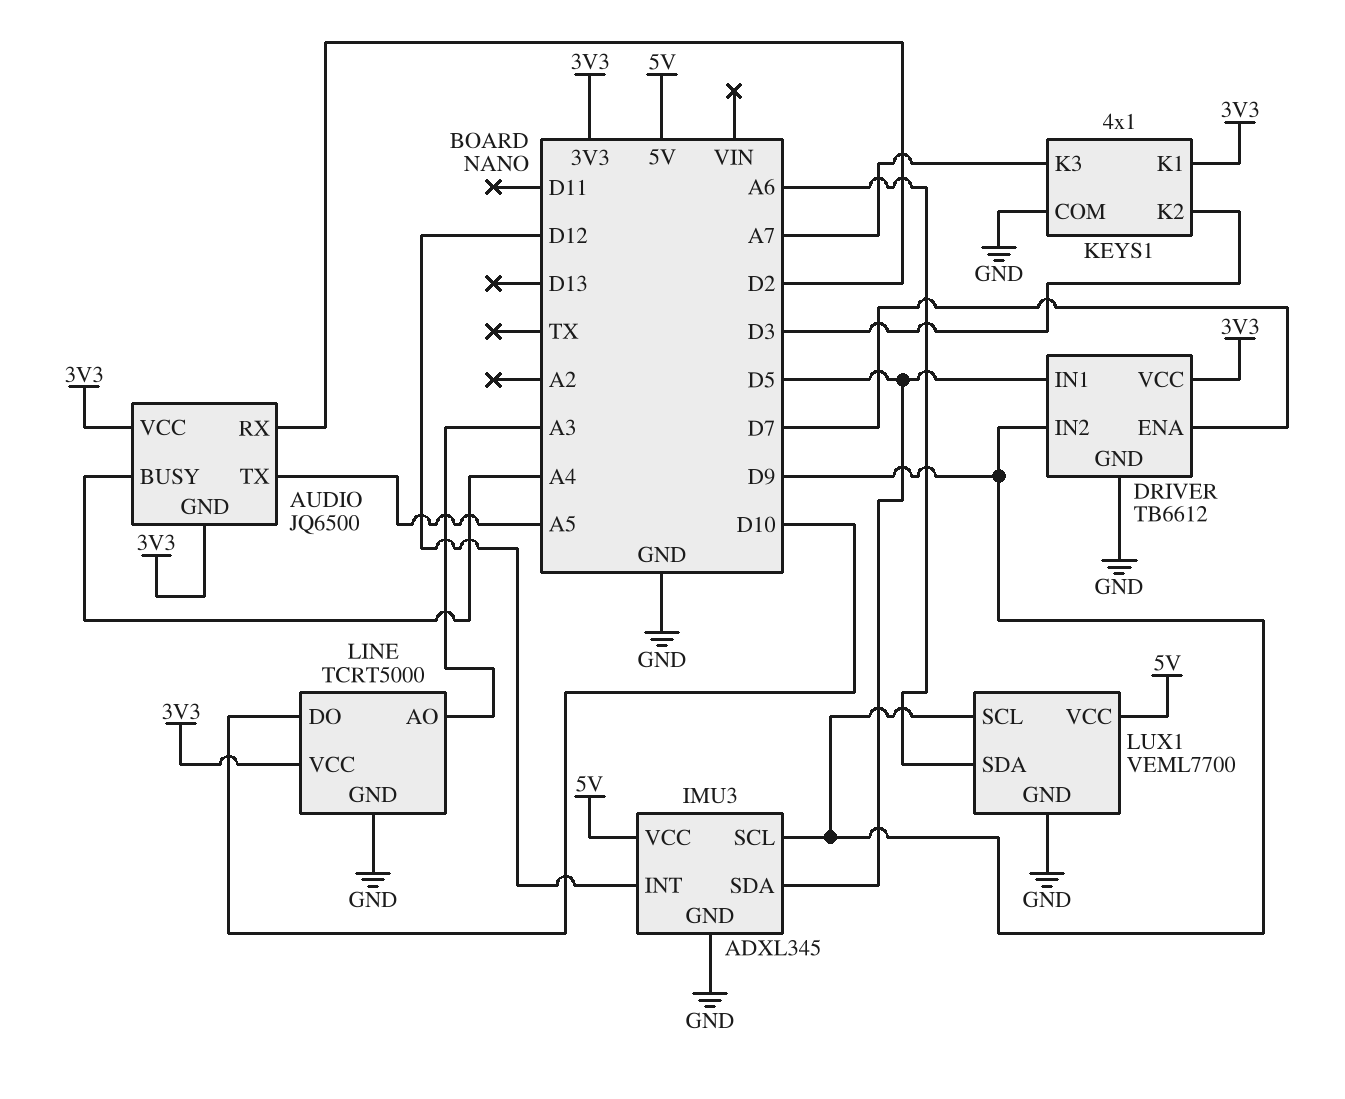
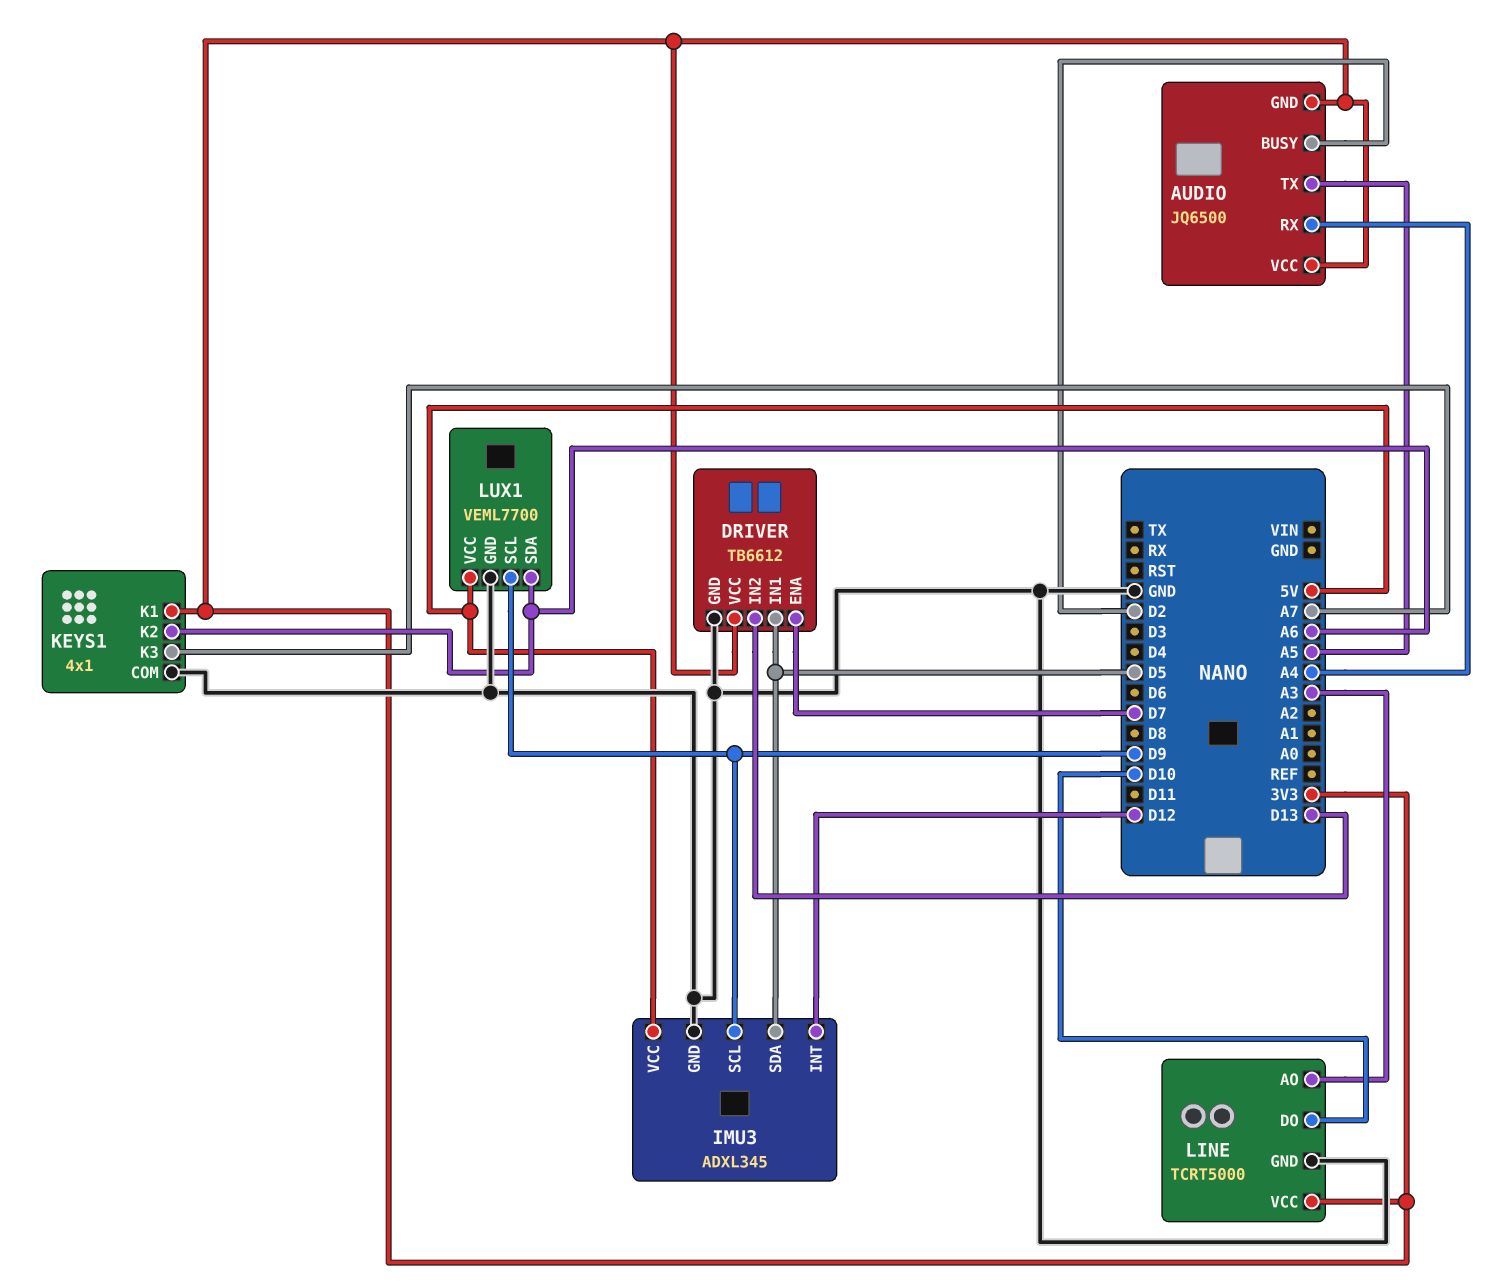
AUDIO pin BUSY: A4 -> D2
AUDIO pin RX: D2 -> A4
DRIVER pin IN2: D9 -> D13
KEYS1 pin K2: D3 -> A6

